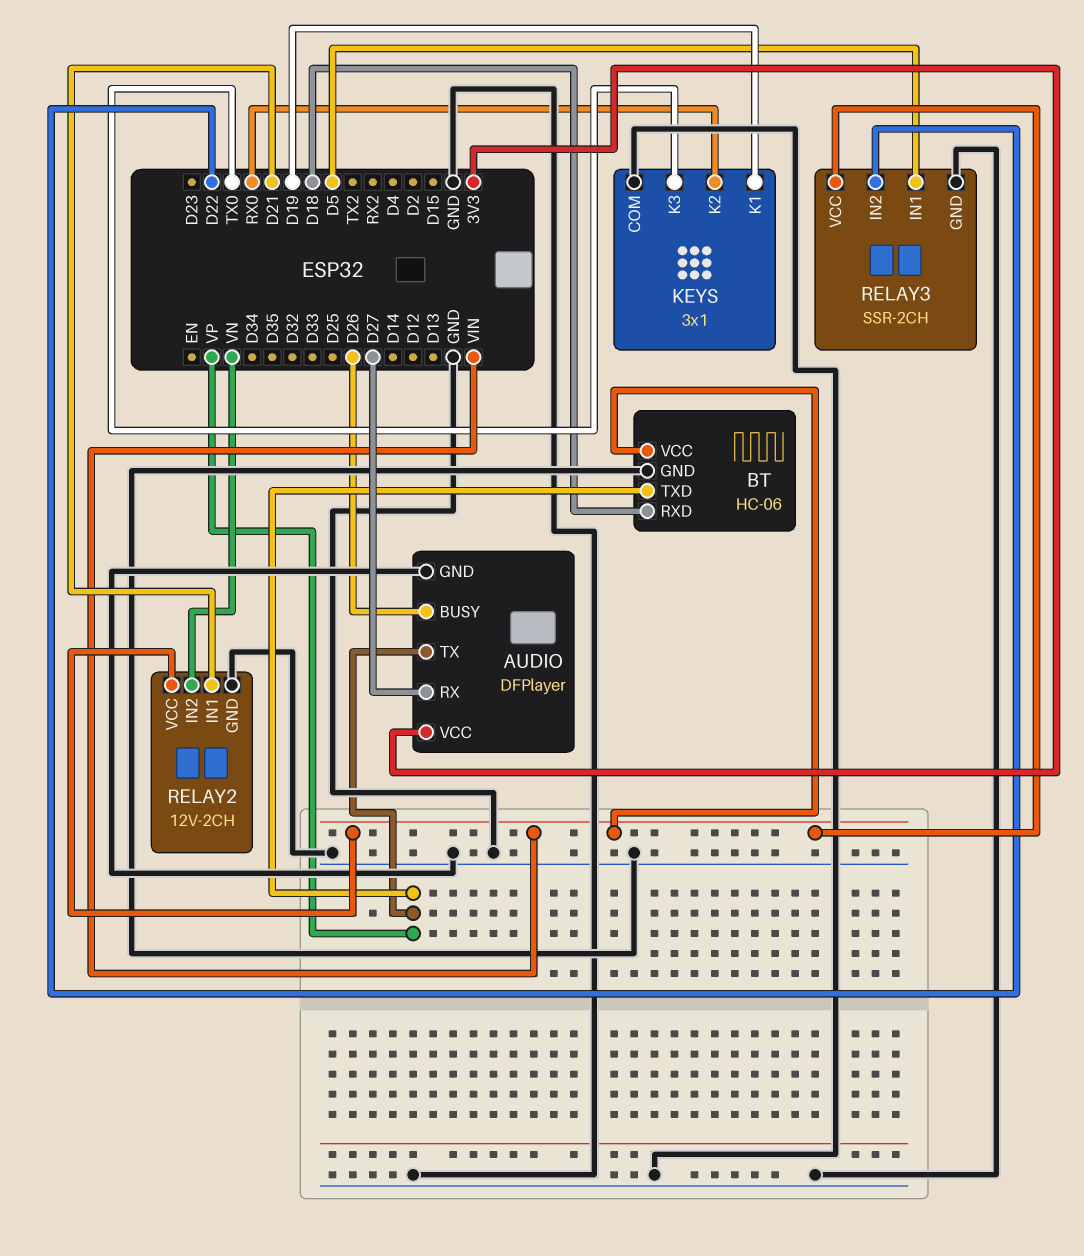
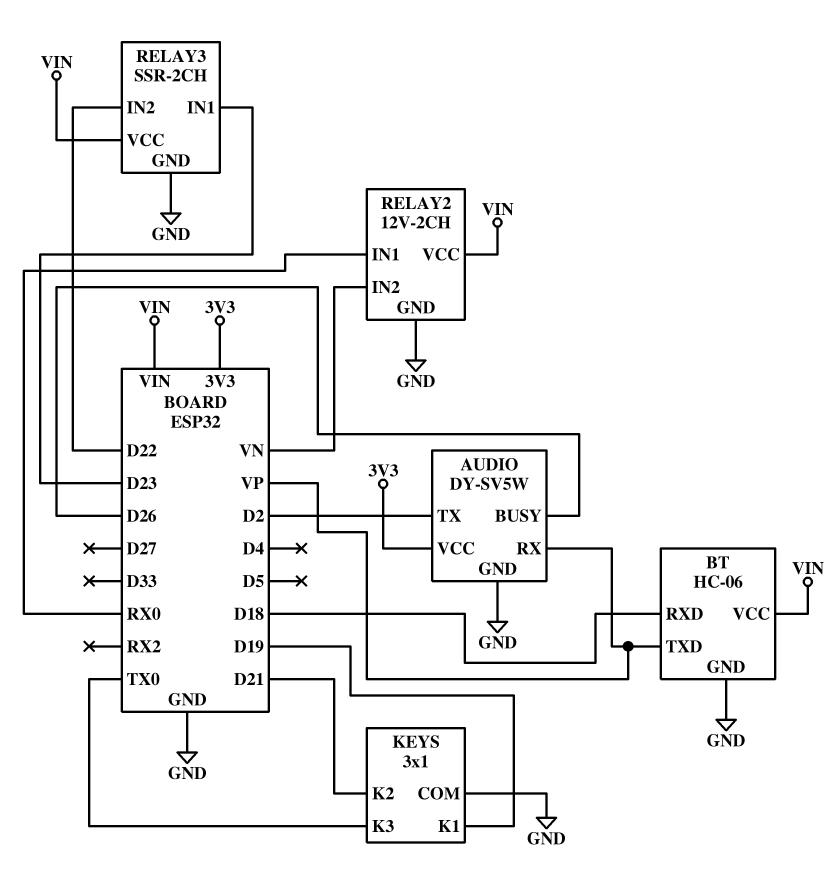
AUDIO: DFPlayer -> DY-SV5W
AUDIO pin RX: D27 -> VP
AUDIO pin TX: VP -> D2
KEYS pin K2: RX0 -> D21
RELAY2 pin IN1: D21 -> RX0
RELAY3 pin IN1: D5 -> D23

